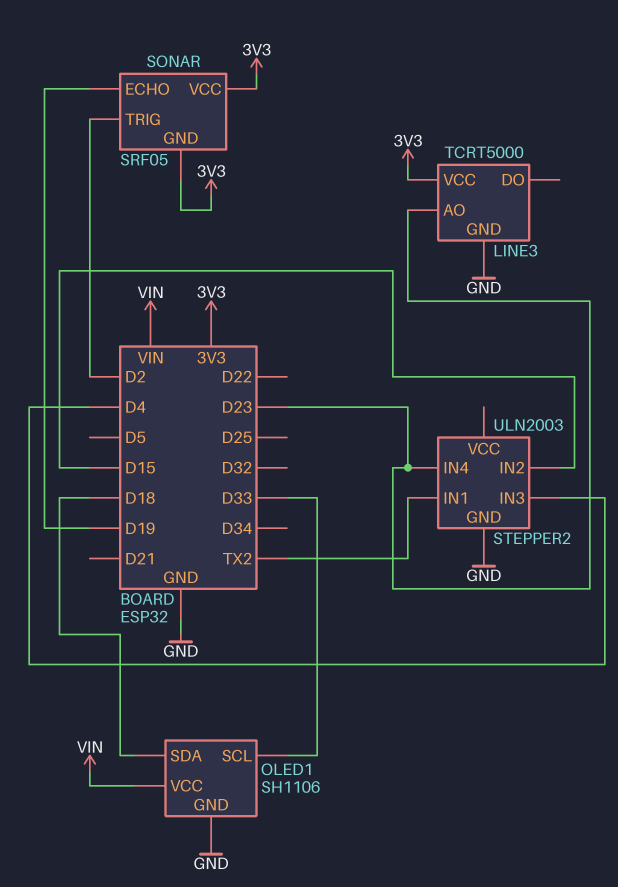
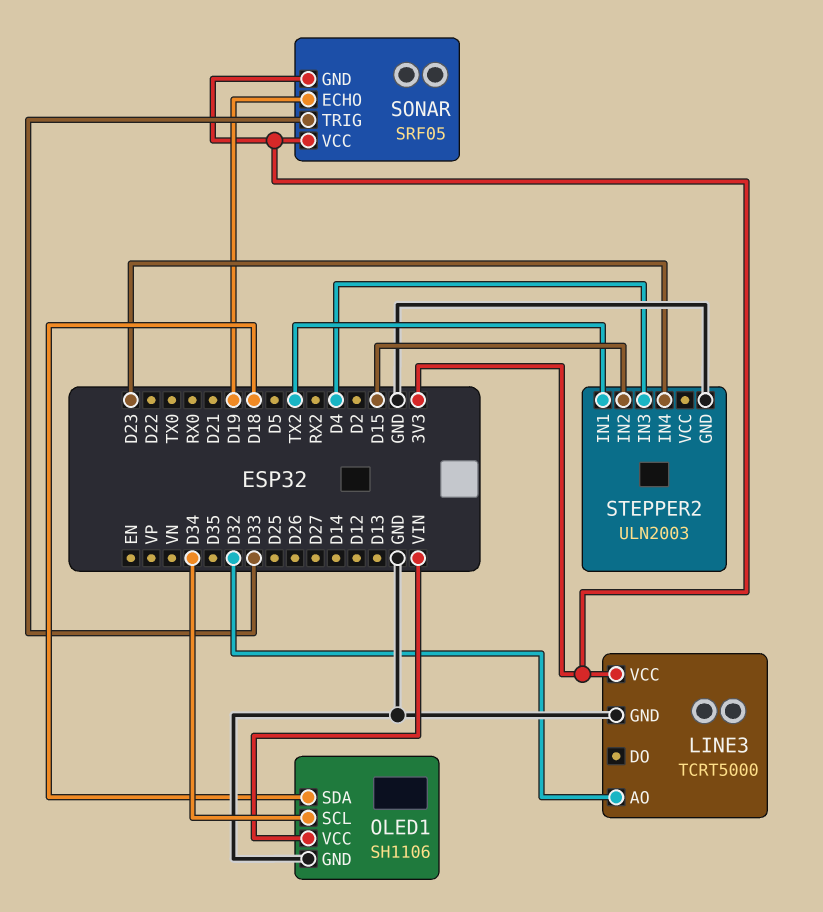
LINE3 pin AO: D23 -> D32
OLED1 pin SCL: D33 -> D34
SONAR pin TRIG: D2 -> D33

